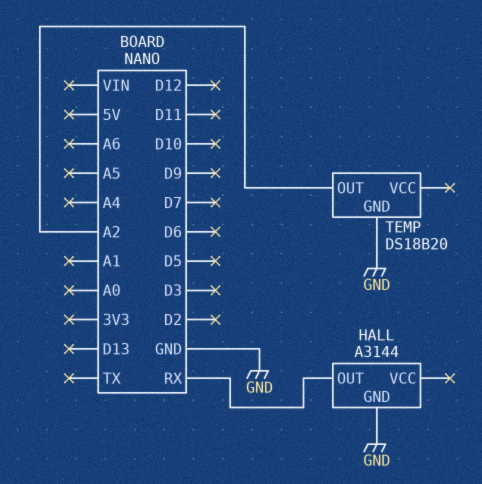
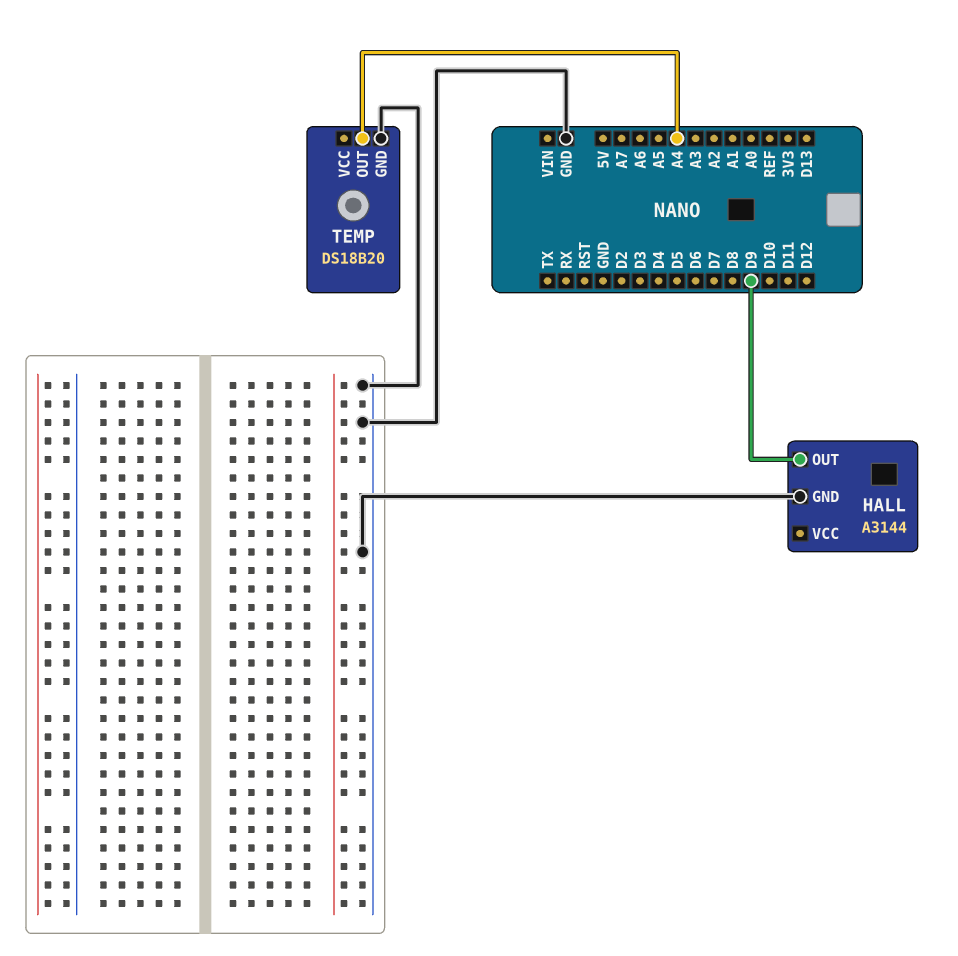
HALL pin OUT: RX -> D9
TEMP pin OUT: A2 -> A4

